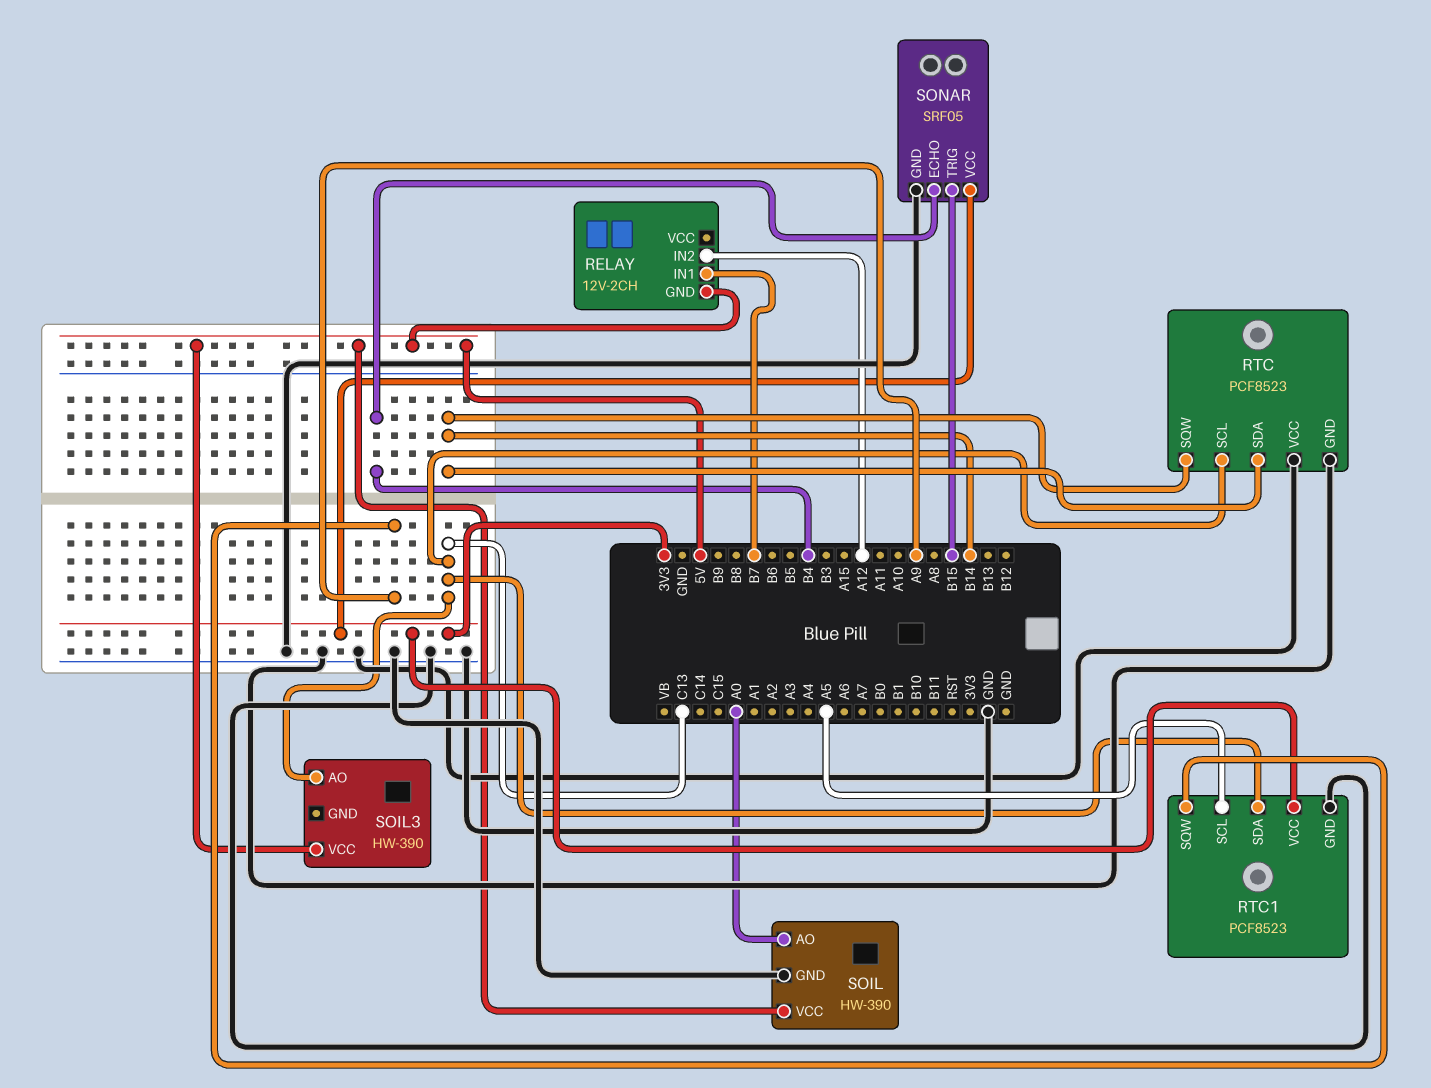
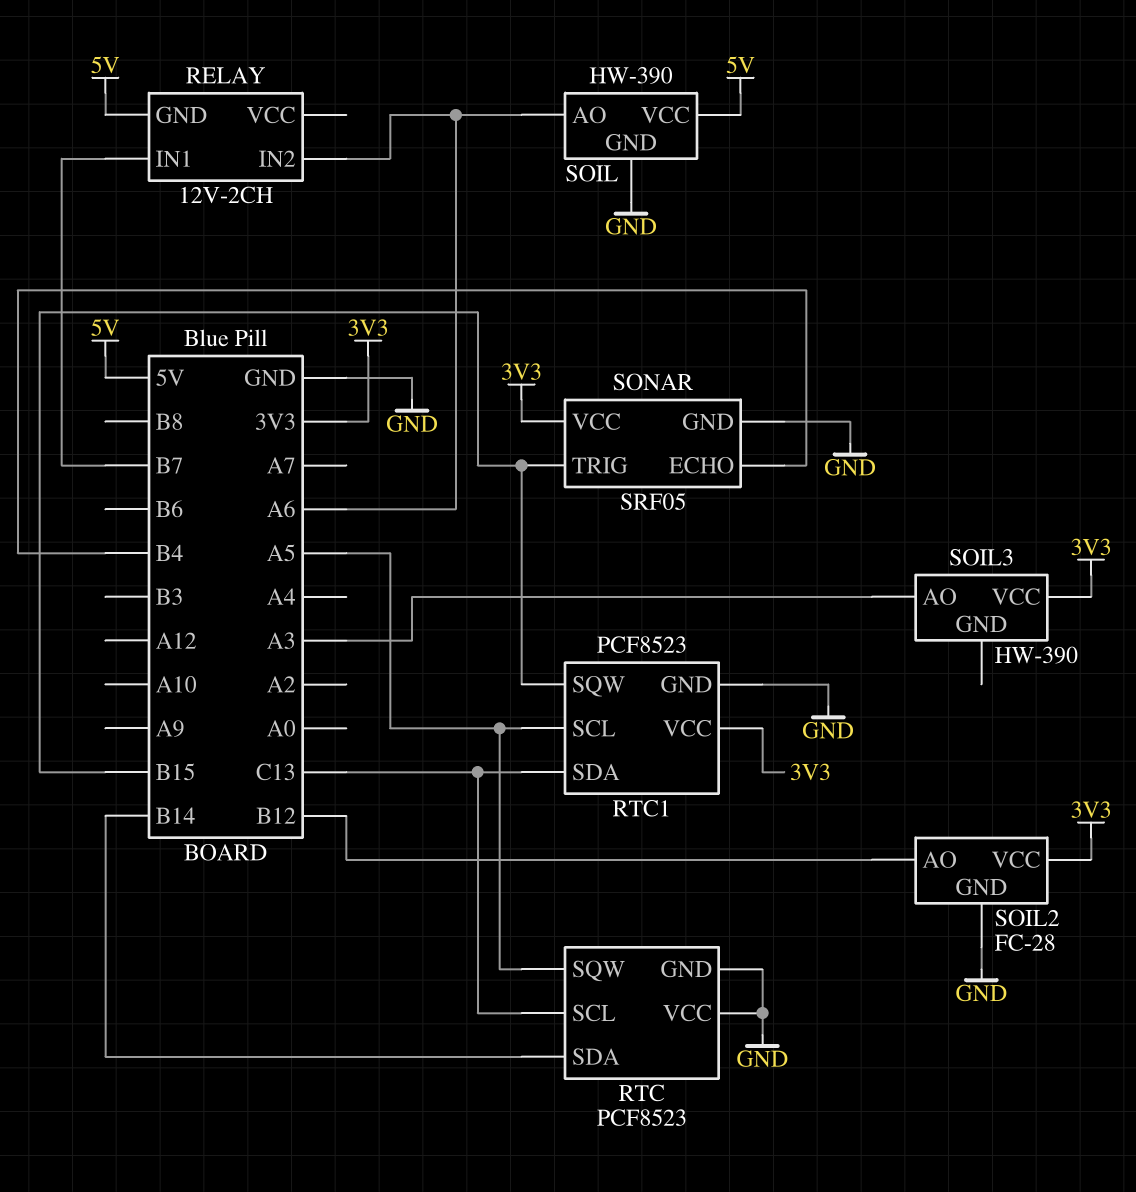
RELAY pin IN2: A12 -> A6
RTC pin SQW: B14 -> A5
RTC1 pin SQW: A9 -> B15
SOIL pin AO: A0 -> A6
SOIL2: none -> FC-28
SOIL2 pin AO: none -> B12
SOIL2 pin GND: none -> GND
SOIL2 pin VCC: none -> 3V3
SOIL3 pin AO: C13 -> A3
SOIL3 pin VCC: 5V -> 3V3

